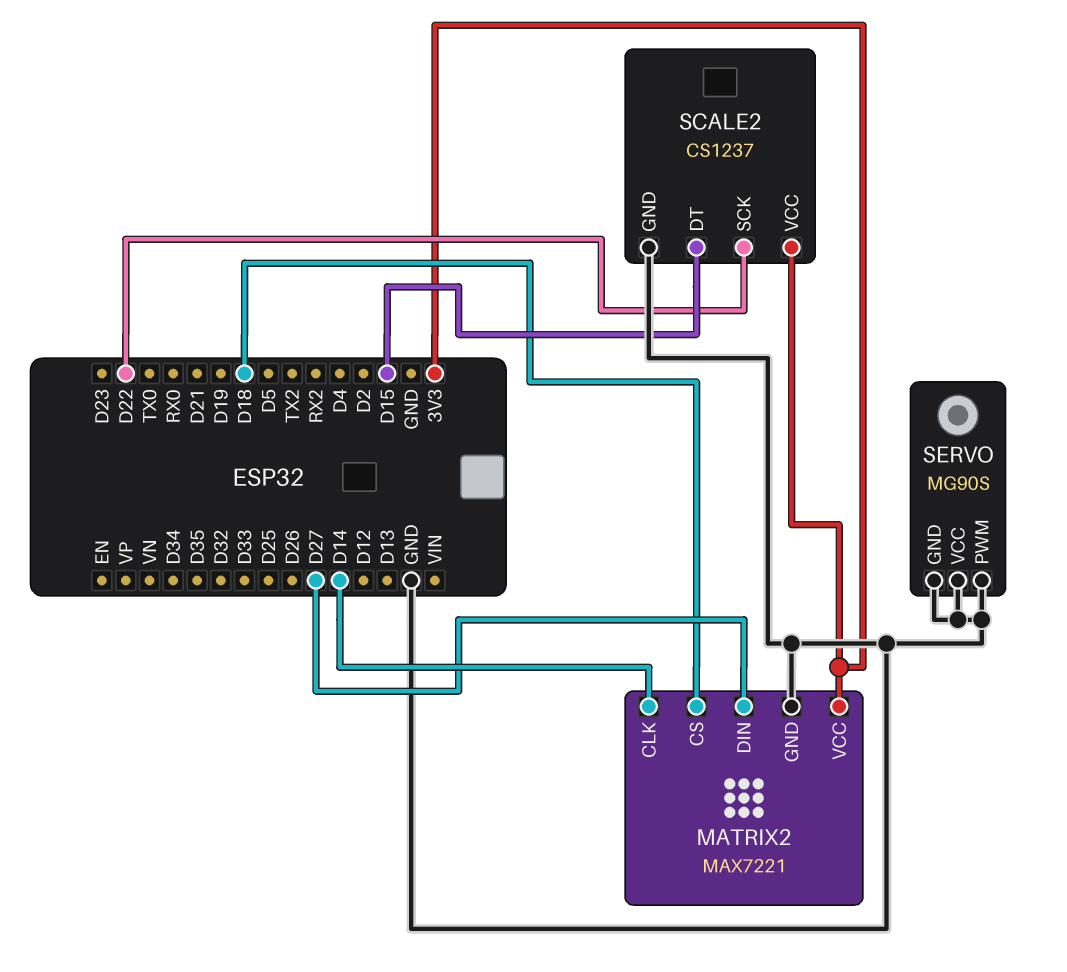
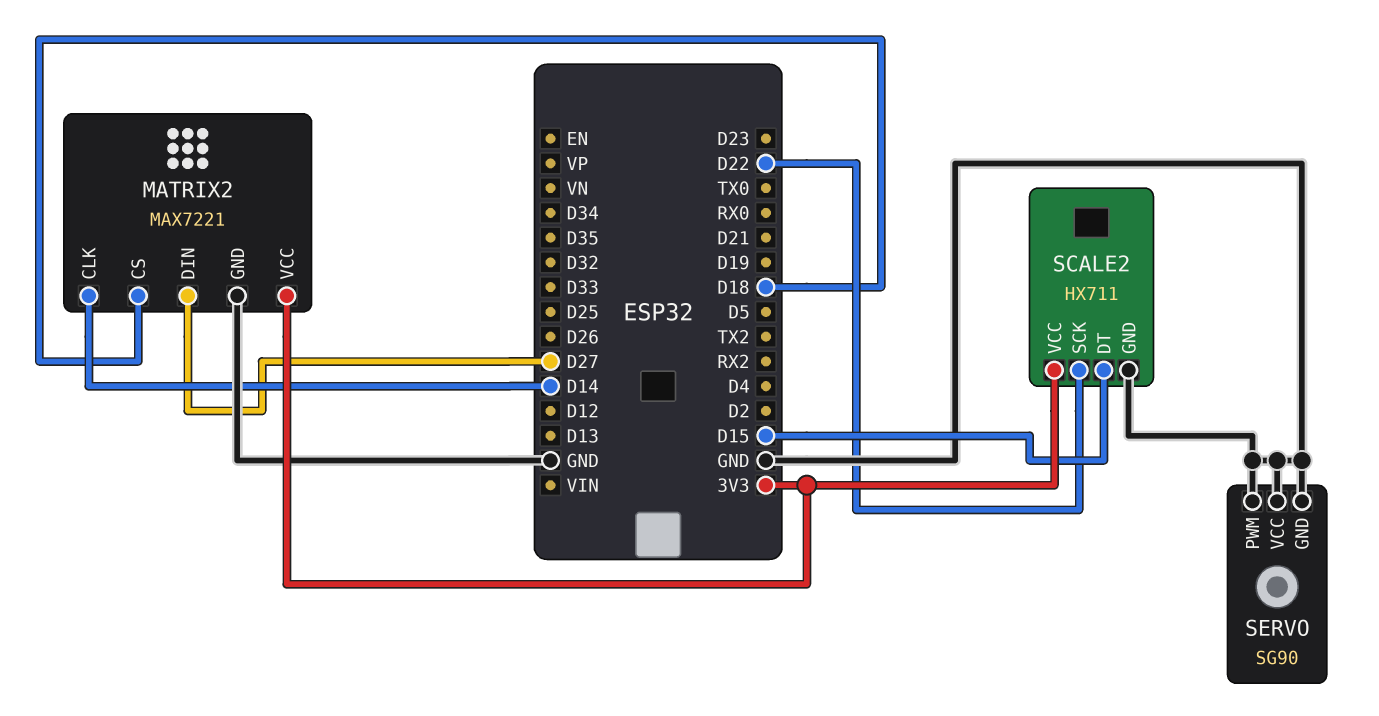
SCALE2: CS1237 -> HX711
SERVO: MG90S -> SG90

